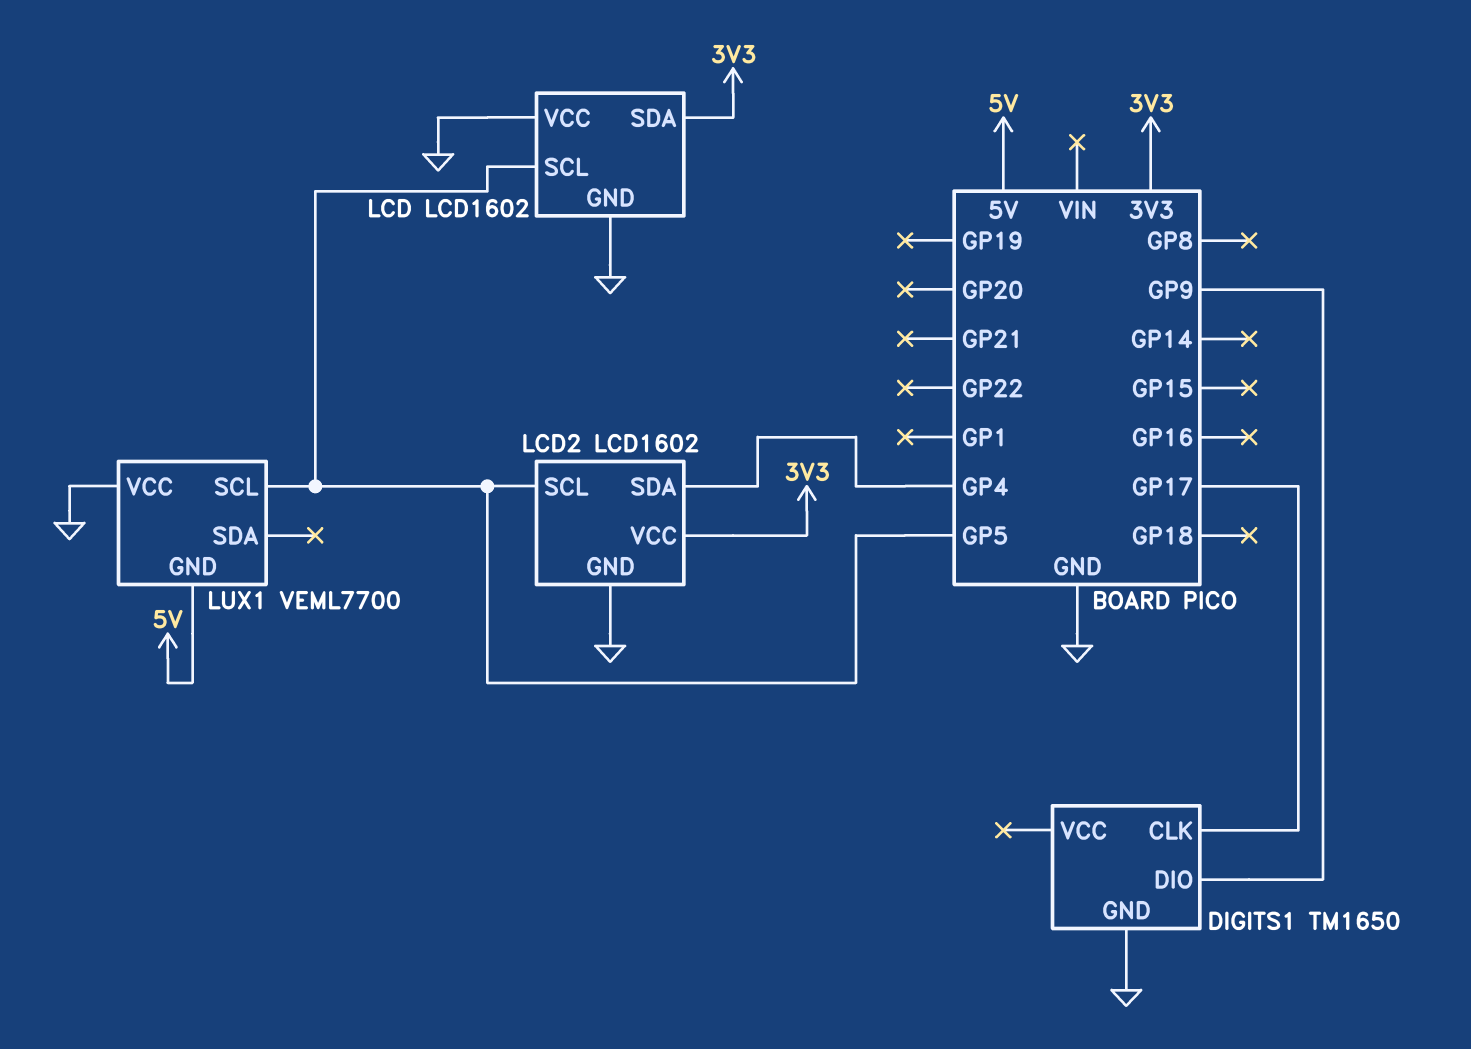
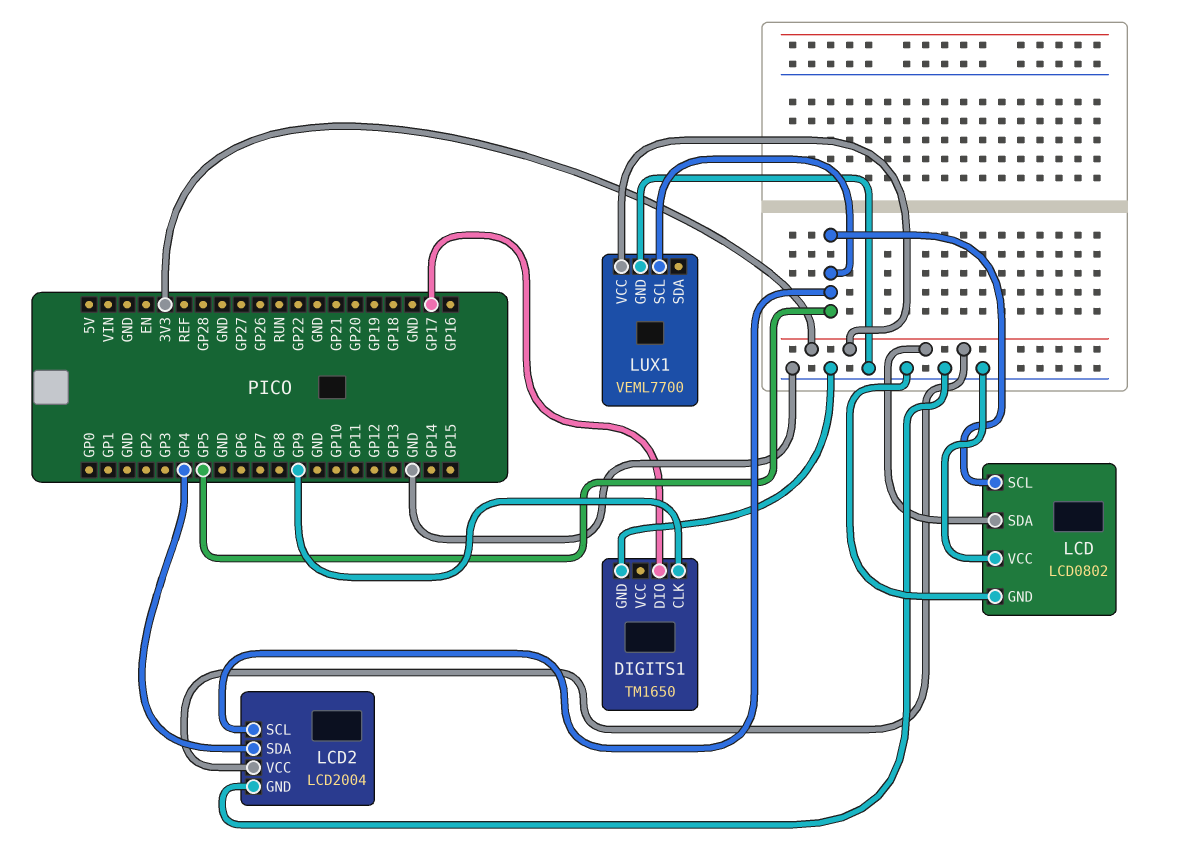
DIGITS1 pin CLK: GP17 -> GP9
DIGITS1 pin DIO: GP9 -> GP17
LCD: LCD1602 -> LCD0802
LCD2: LCD1602 -> LCD2004
LUX1 pin GND: 5V -> GND
LUX1 pin VCC: GND -> 3V3

